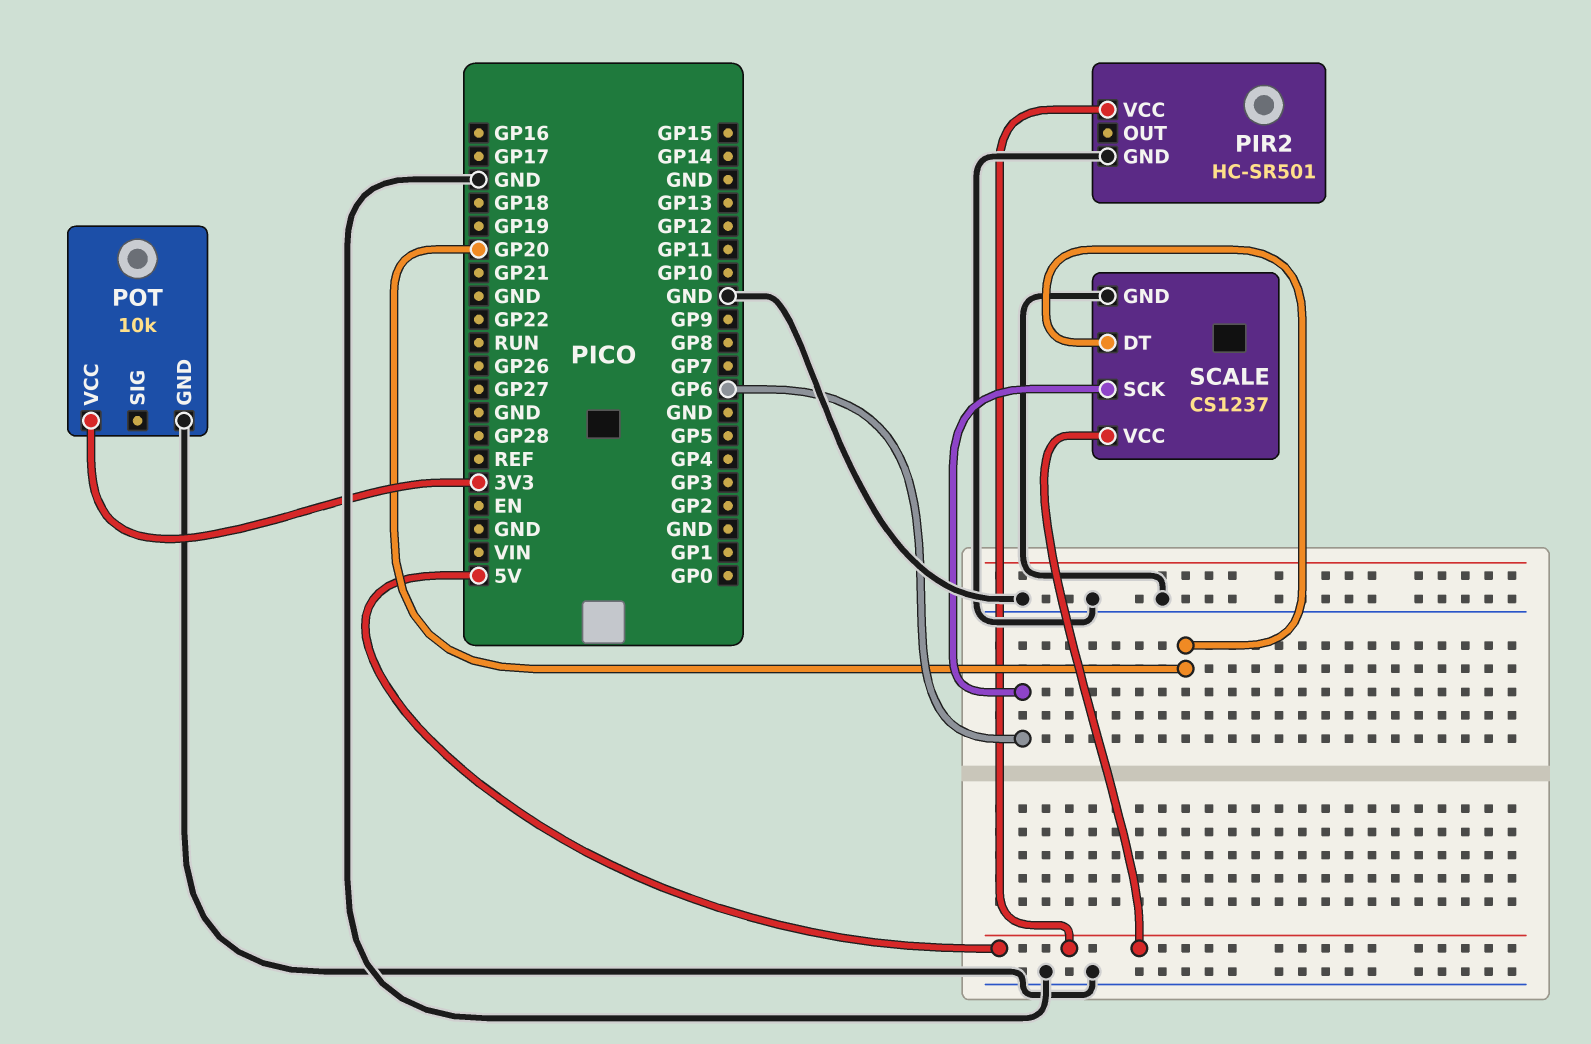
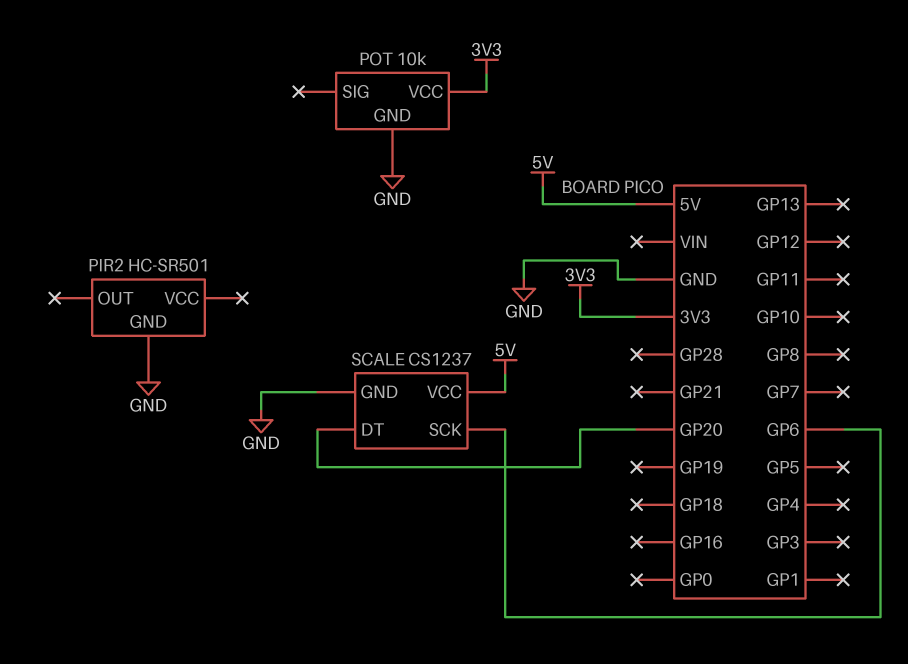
PIR2 pin VCC: 5V -> none

